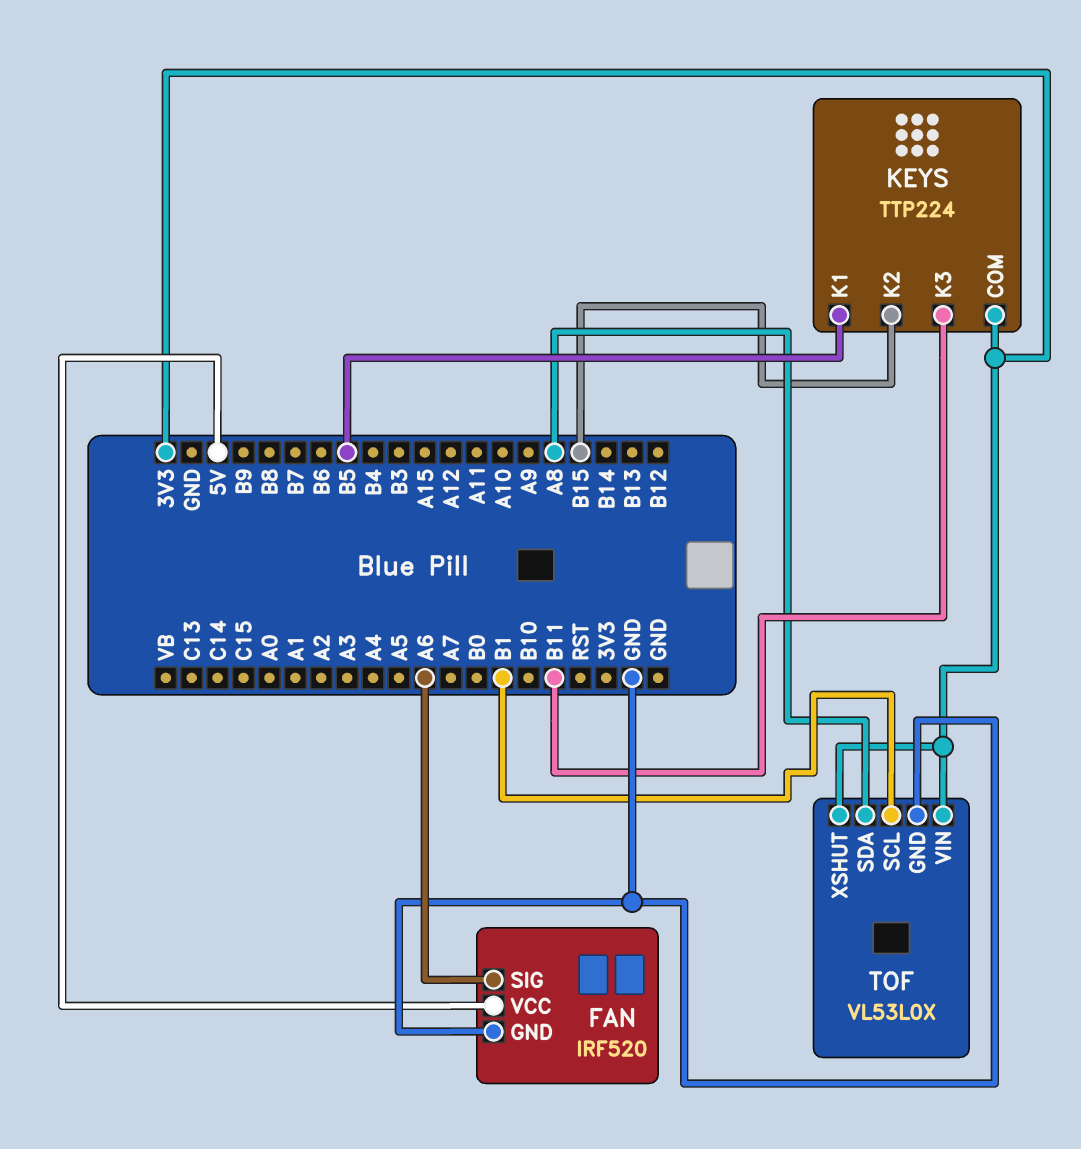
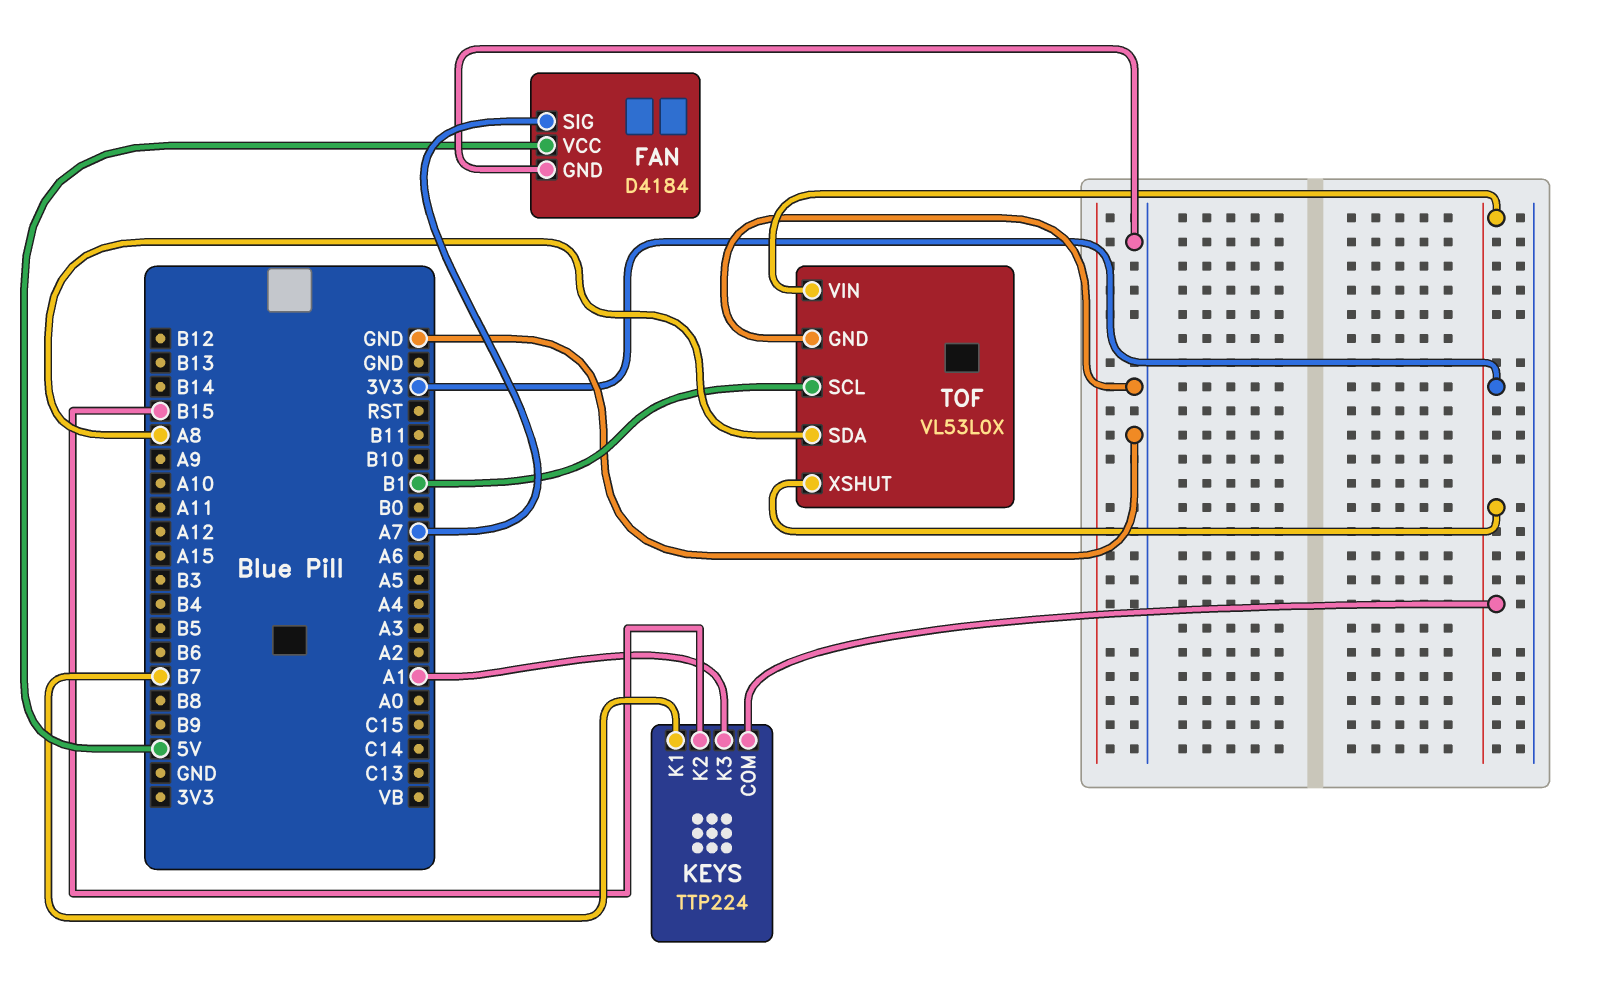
FAN: IRF520 -> D4184
FAN pin SIG: A6 -> A7
KEYS pin K1: B5 -> B7
KEYS pin K3: B11 -> A1

